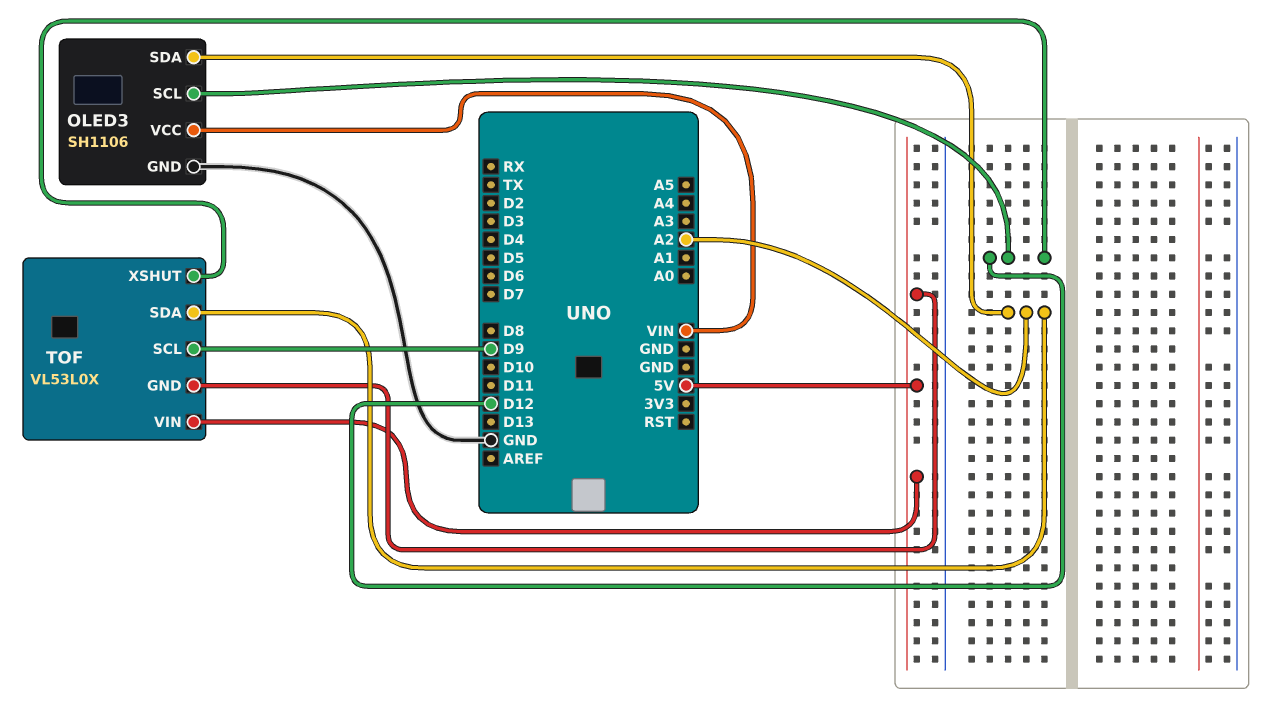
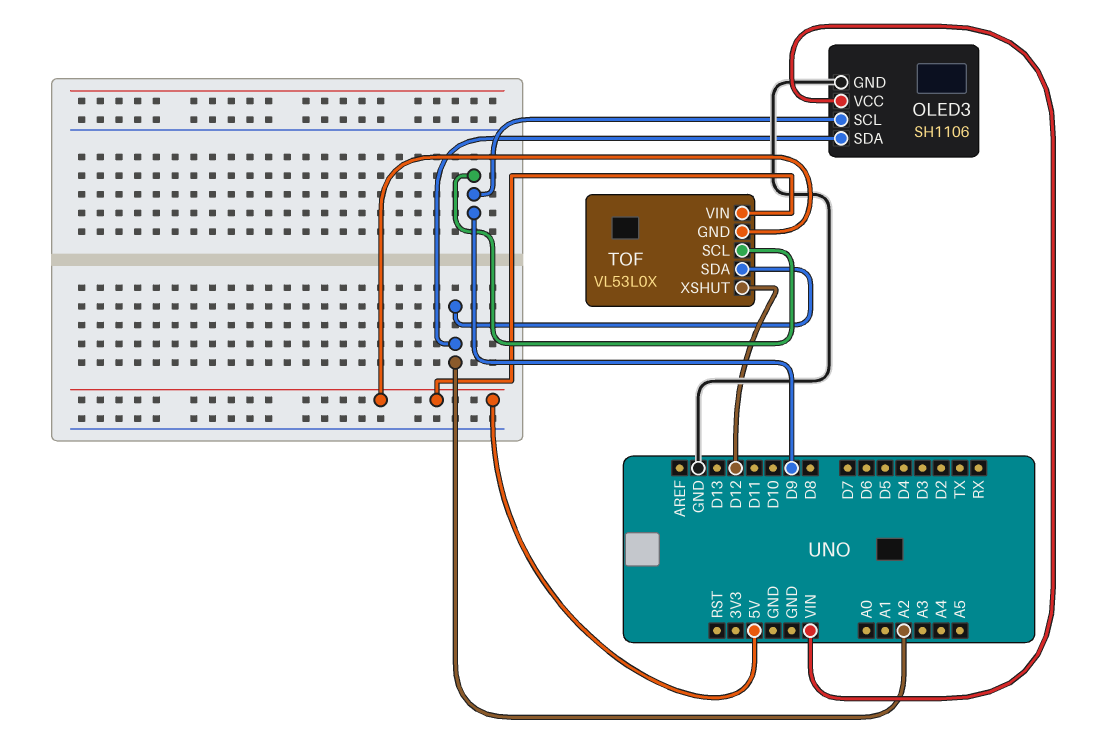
OLED3 pin SCL: D12 -> D9

